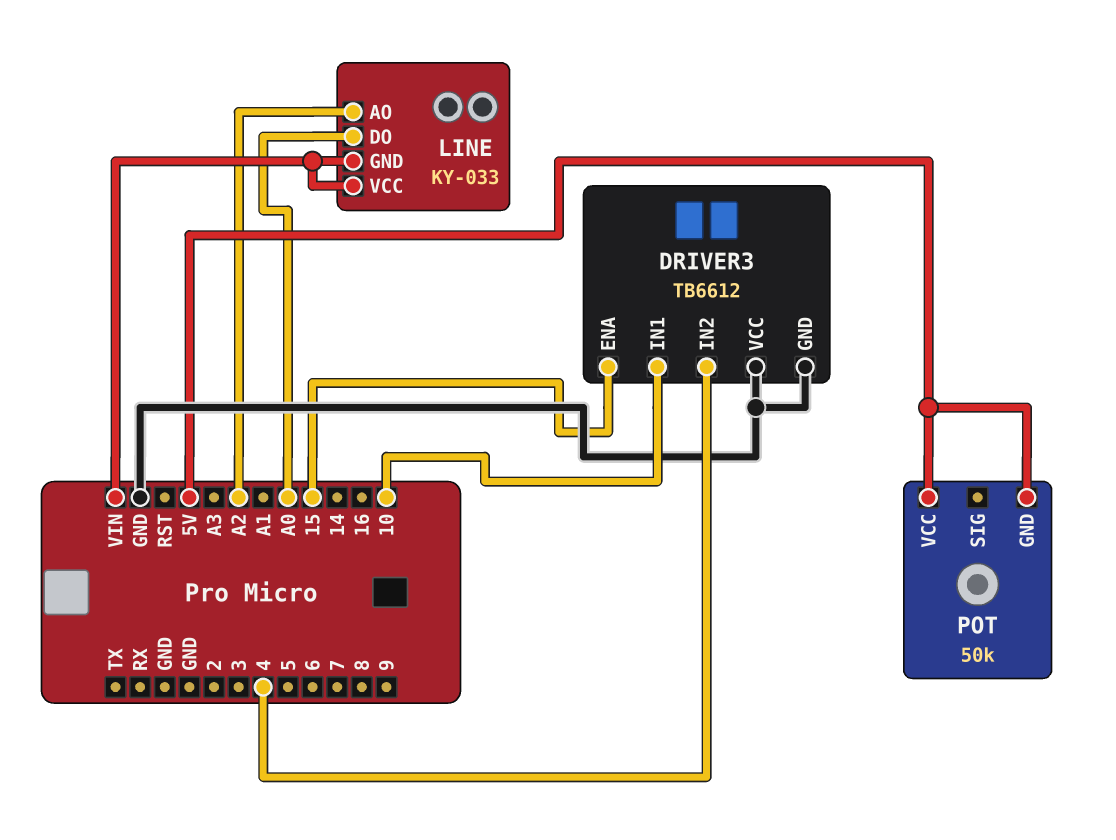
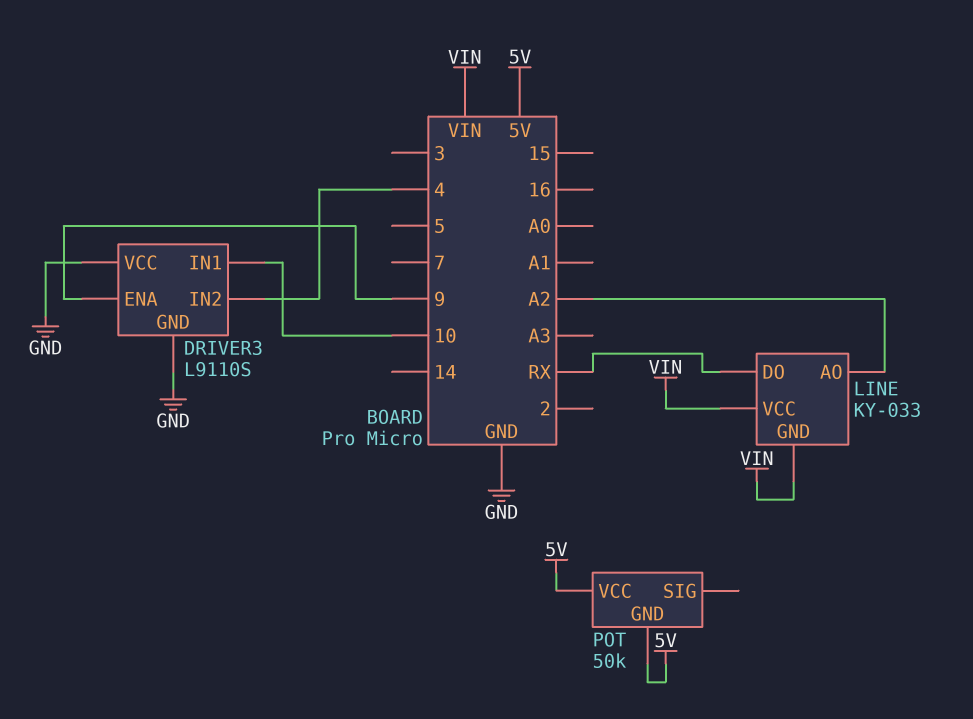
DRIVER3: TB6612 -> L9110S
DRIVER3 pin ENA: 15 -> 9
LINE pin DO: A0 -> RX

